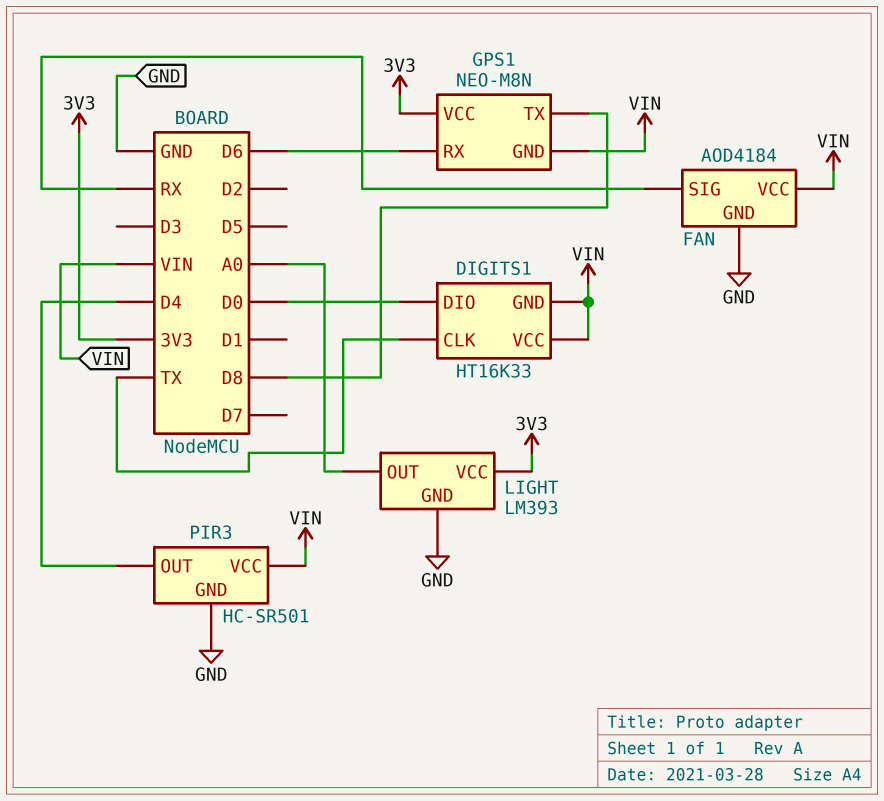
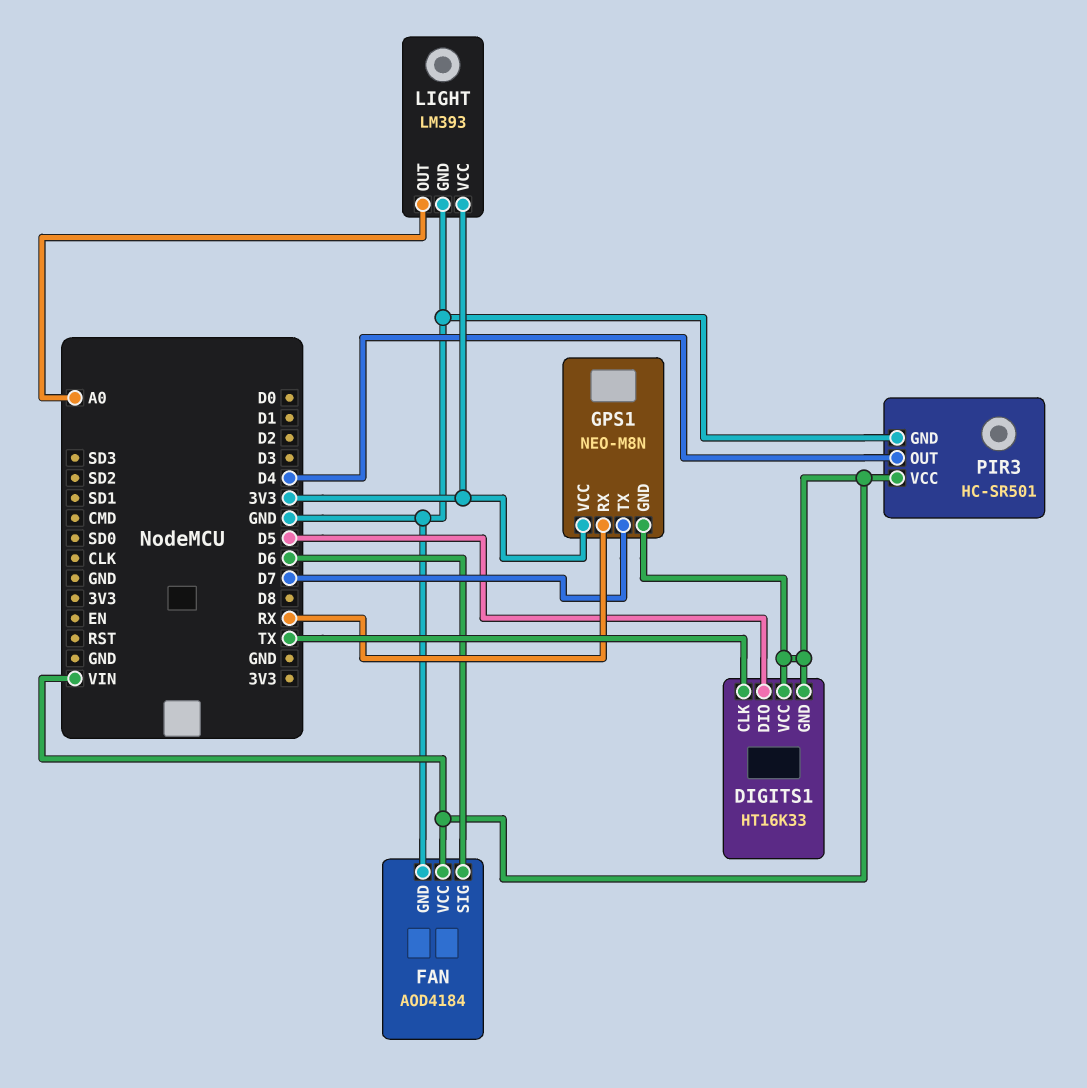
DIGITS1 pin DIO: D0 -> D5
FAN pin SIG: RX -> D6
GPS1 pin RX: D6 -> RX
GPS1 pin TX: D8 -> D7

